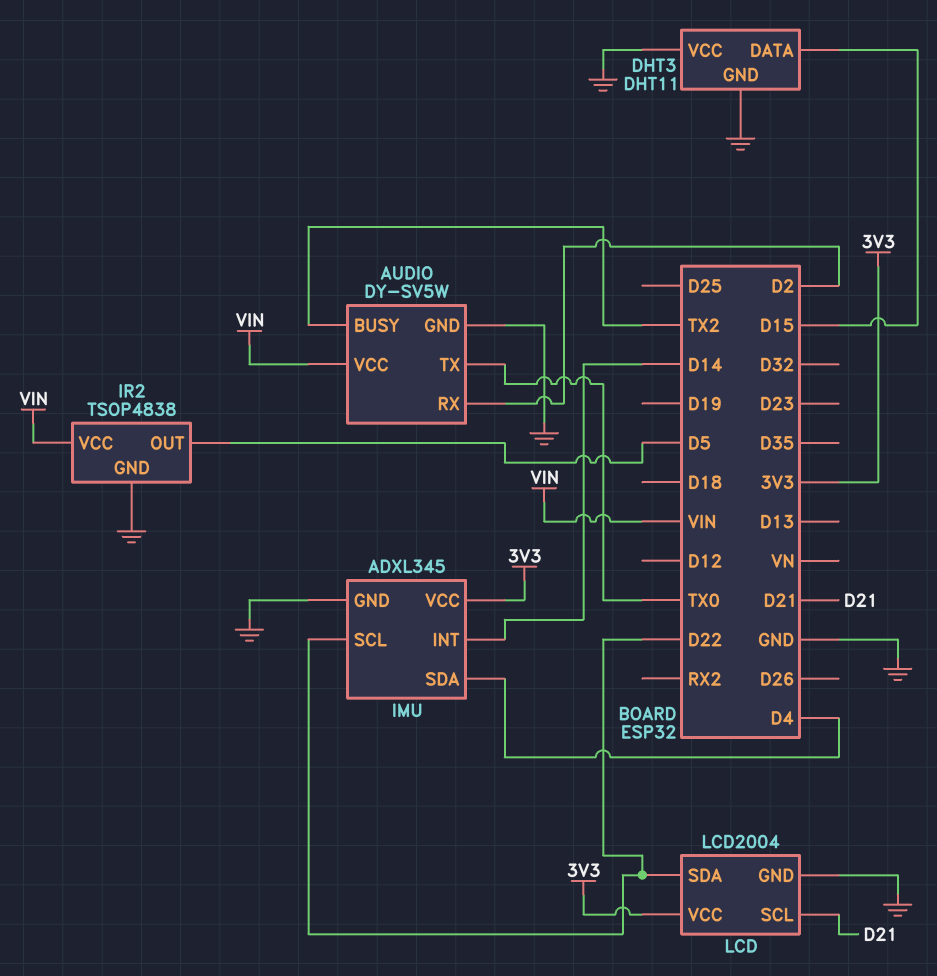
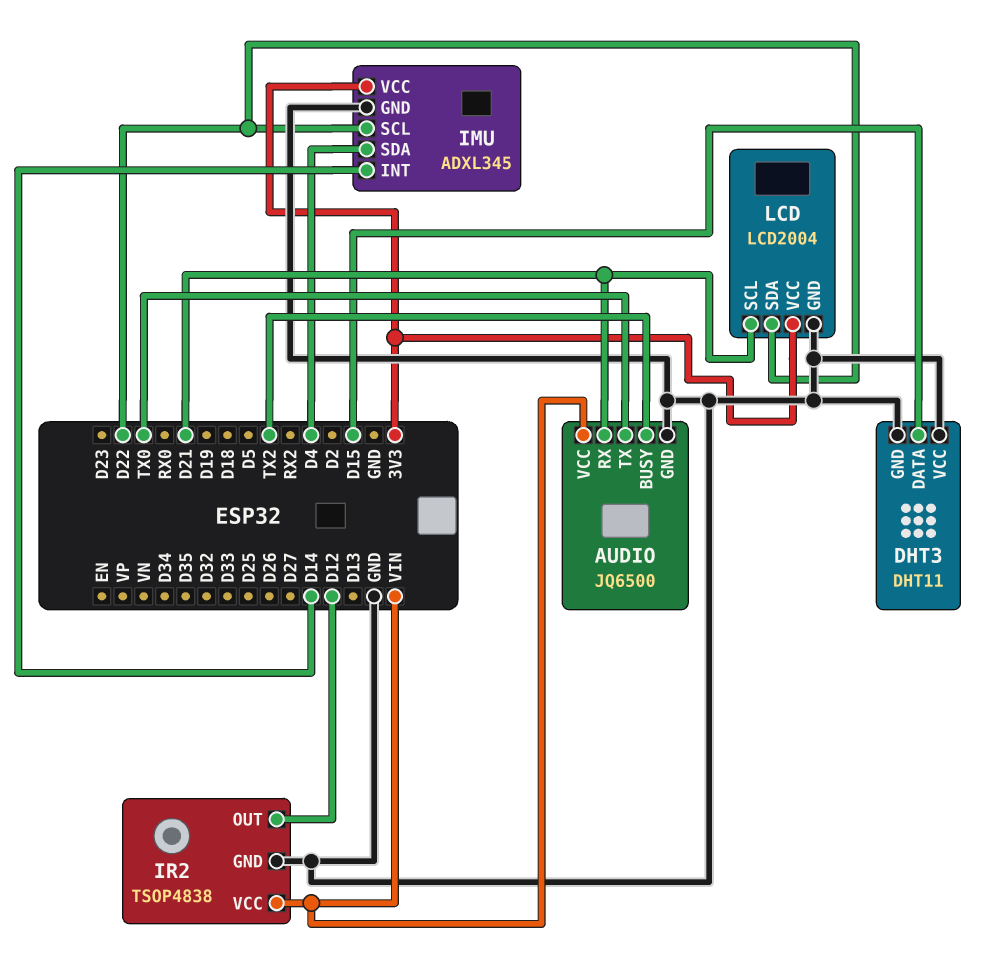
AUDIO: DY-SV5W -> JQ6500
AUDIO pin RX: D2 -> D21
IR2 pin OUT: D5 -> D12

